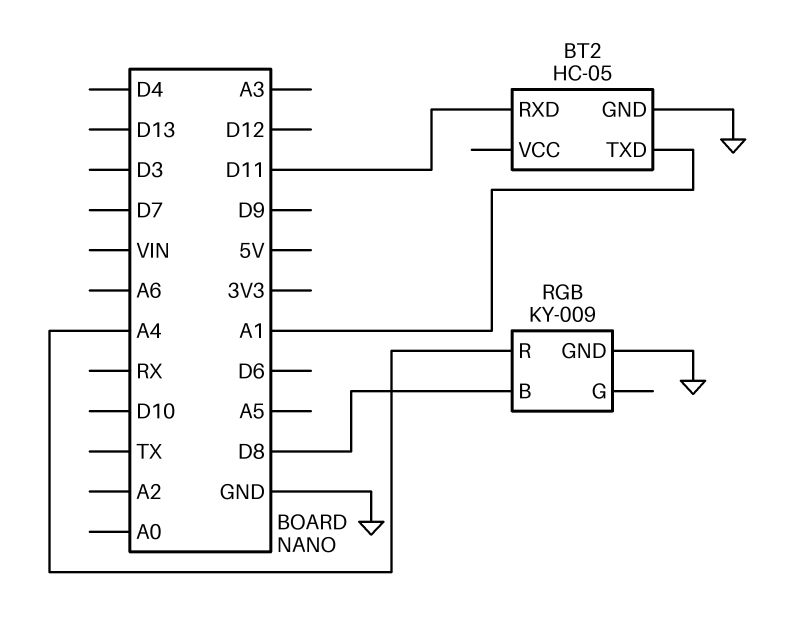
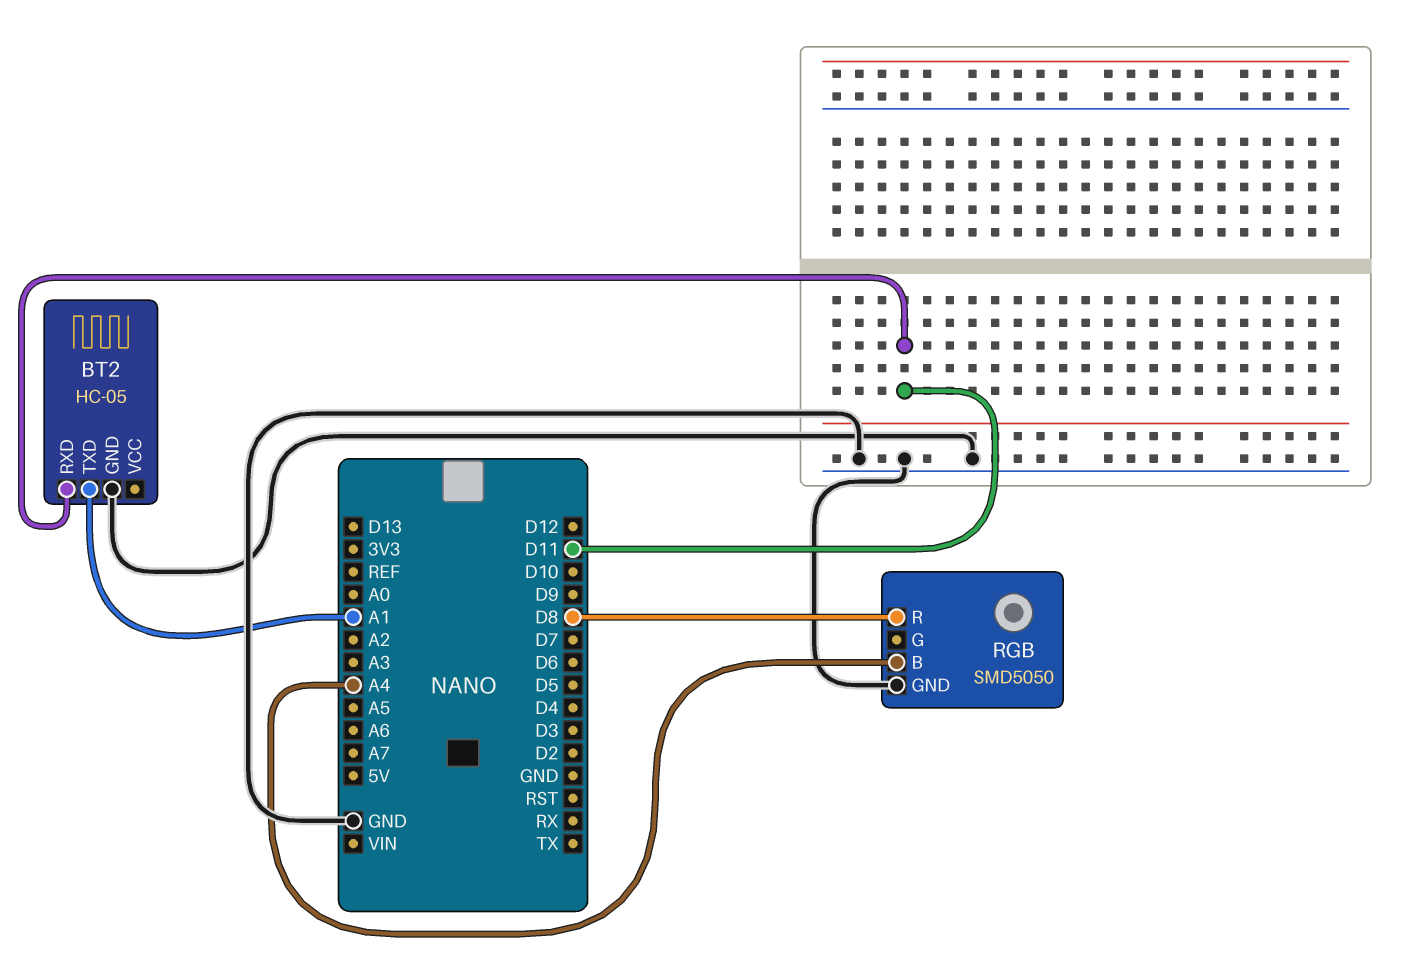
RGB: KY-009 -> SMD5050
RGB pin B: D8 -> A4
RGB pin R: A4 -> D8

